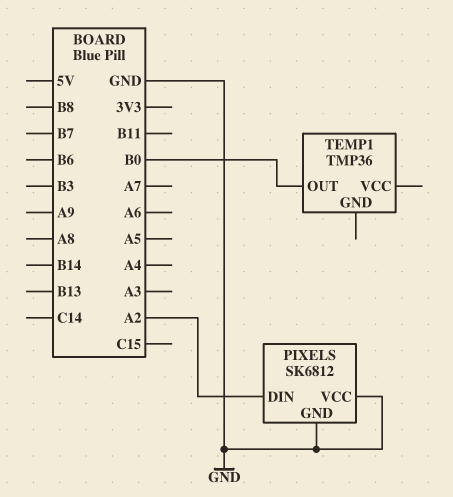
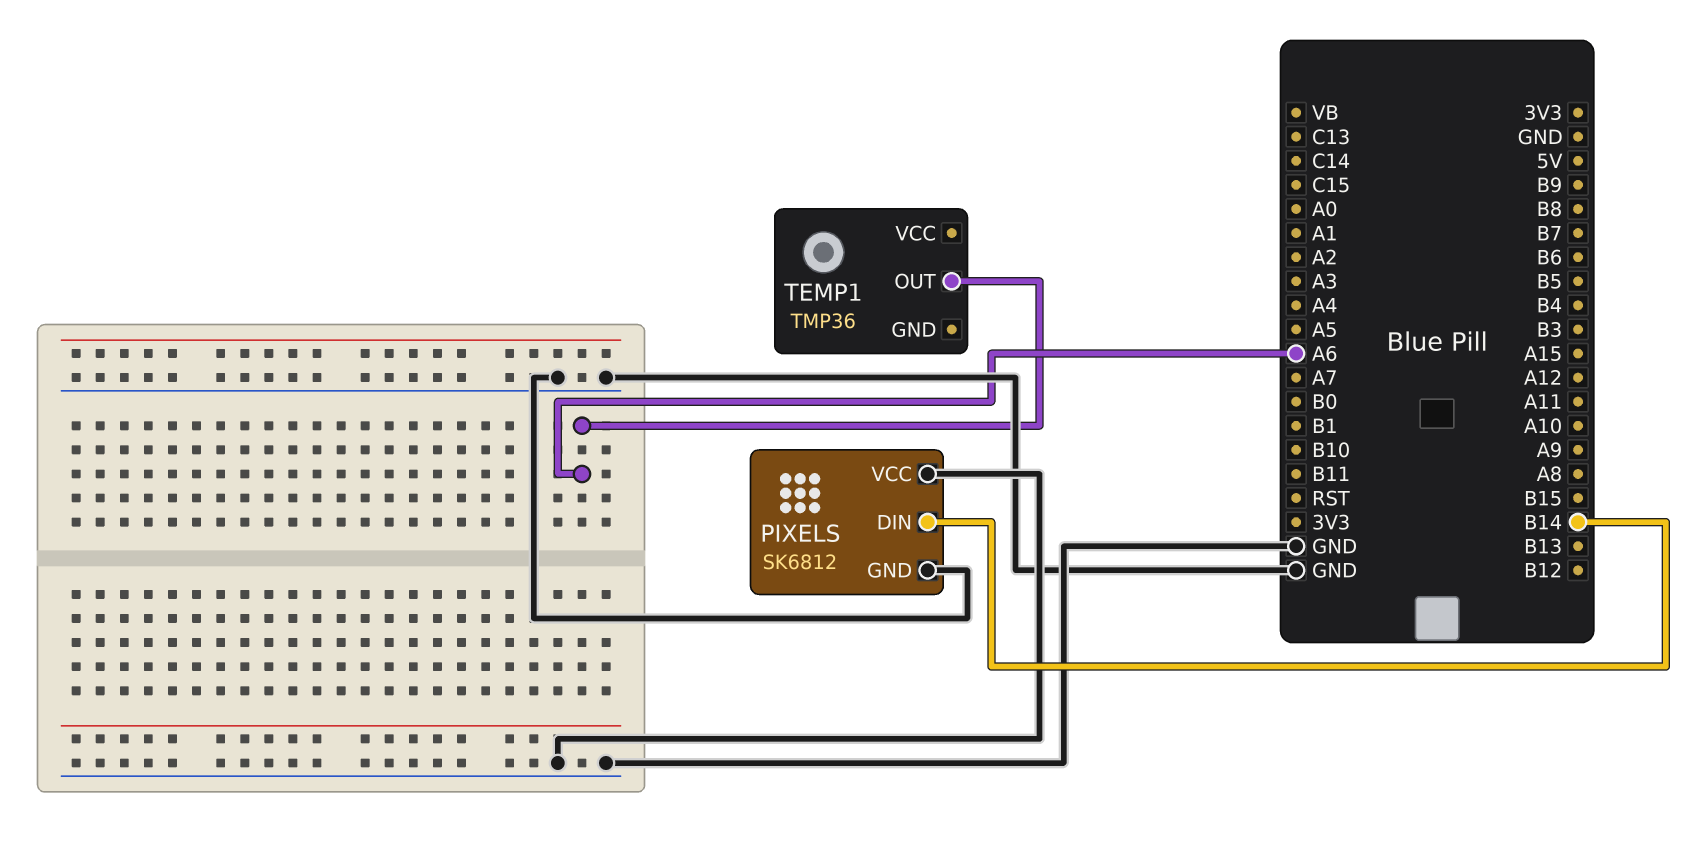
PIXELS pin DIN: A2 -> B14
TEMP1 pin OUT: B0 -> A6

